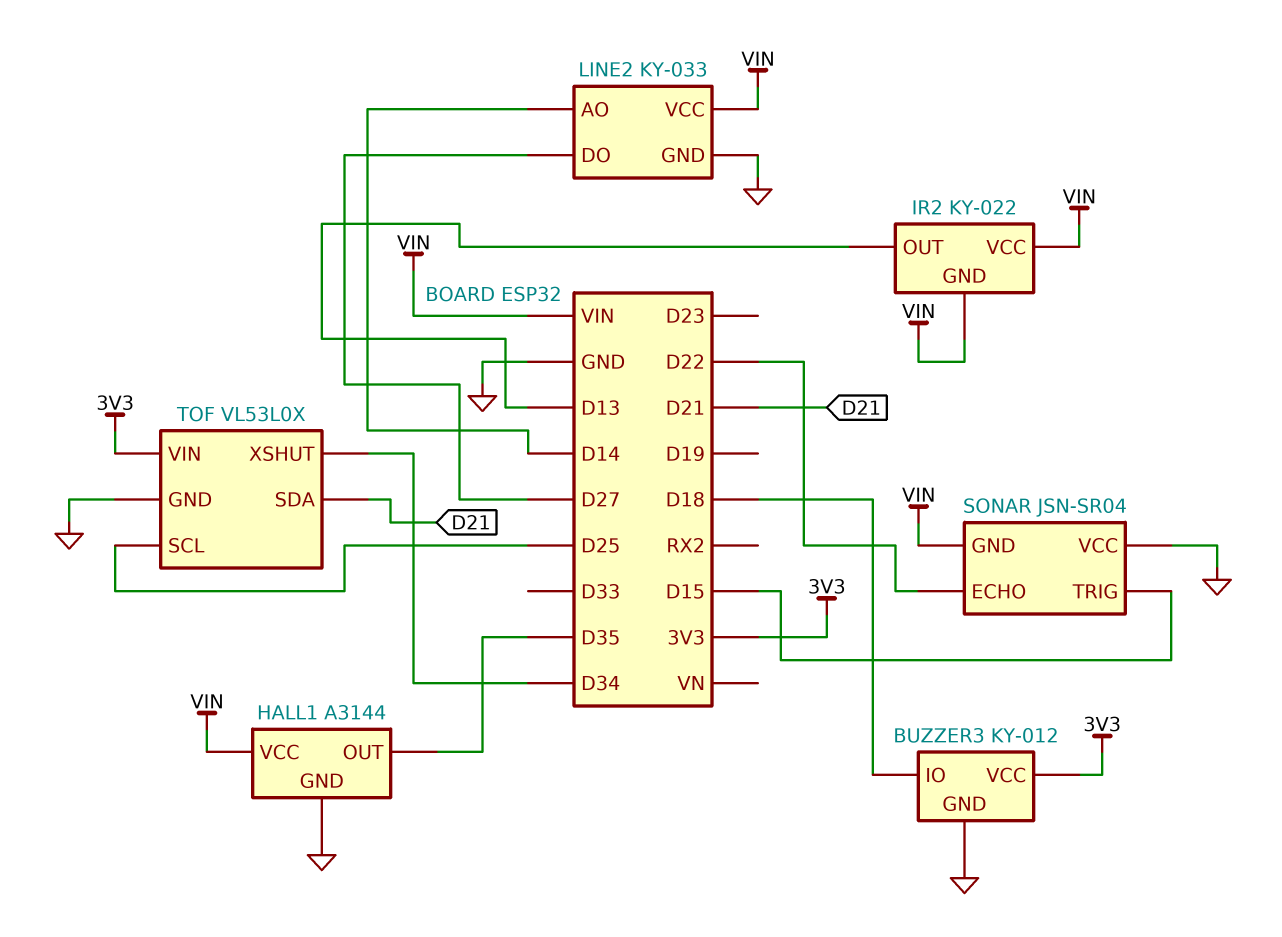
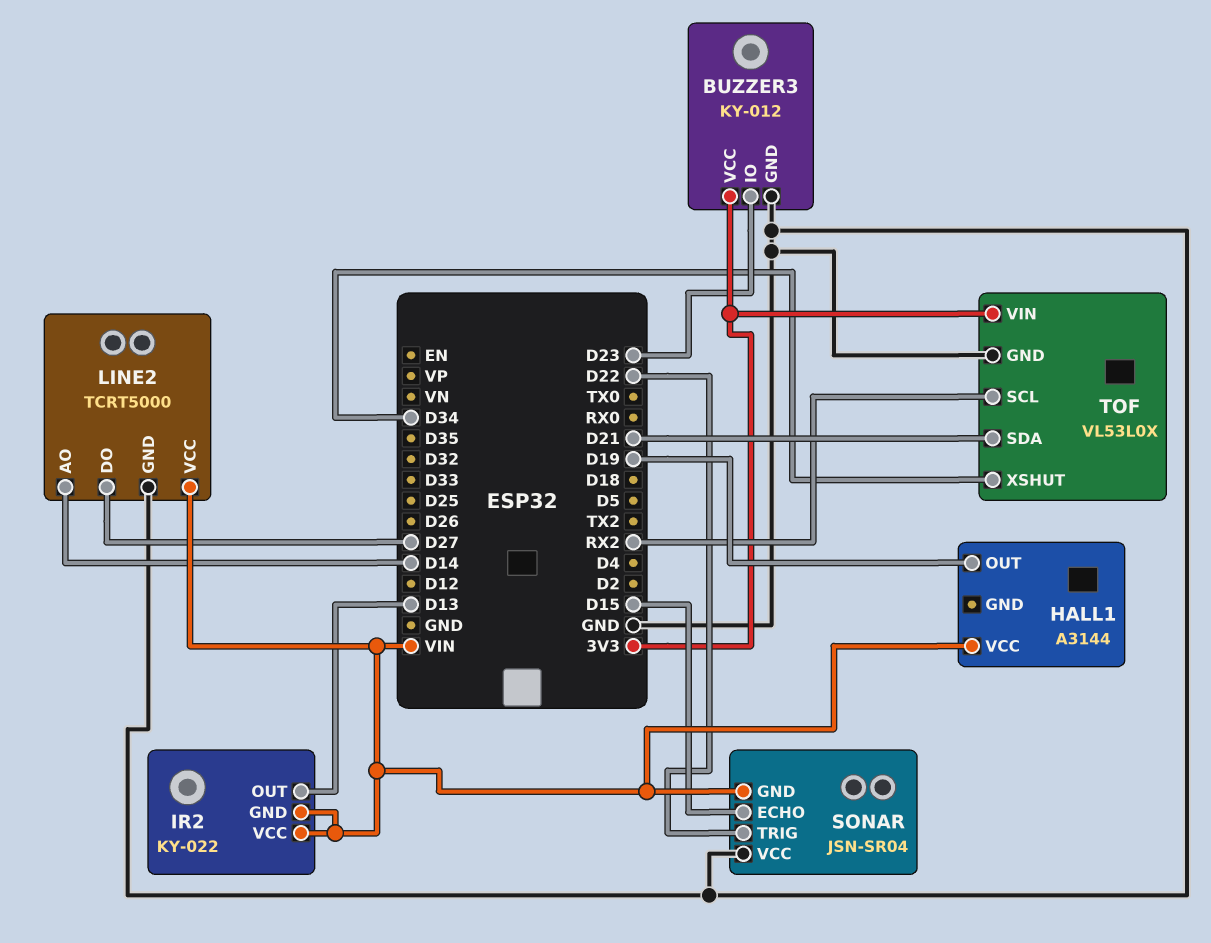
BUZZER3 pin IO: D18 -> D23
HALL1 pin GND: GND -> none
HALL1 pin OUT: D35 -> D19
LINE2: KY-033 -> TCRT5000
SONAR pin ECHO: D22 -> D15
SONAR pin TRIG: D15 -> D22
TOF pin SCL: D25 -> RX2

